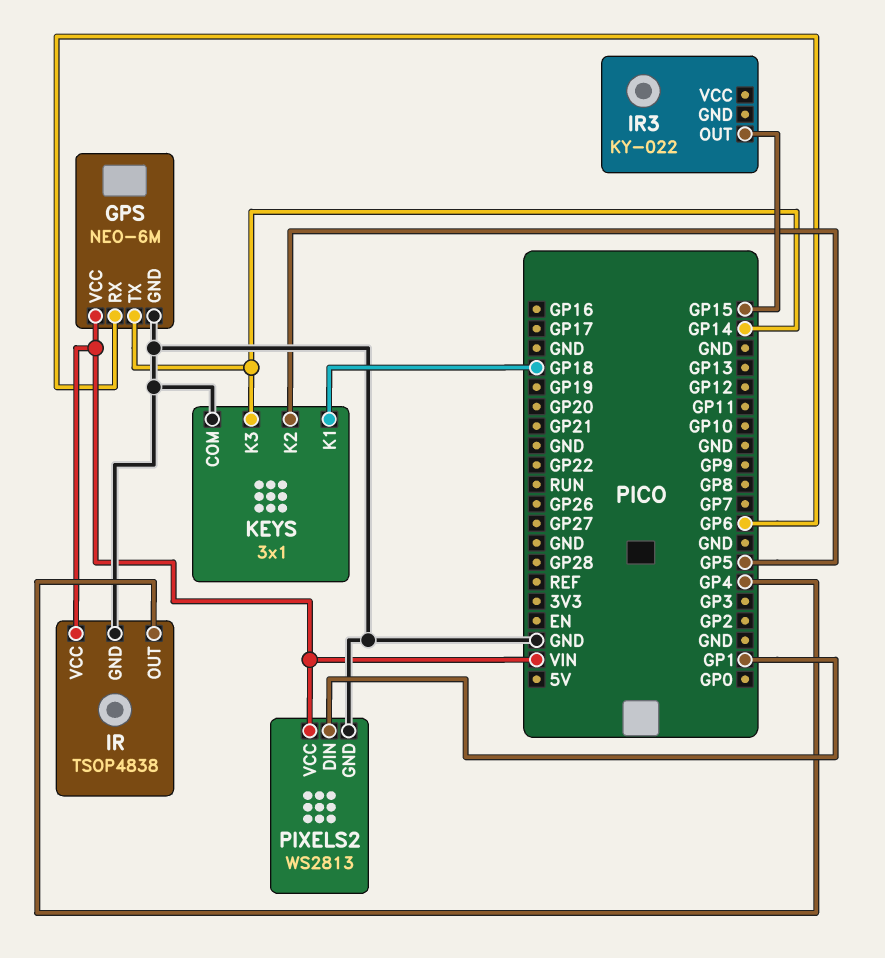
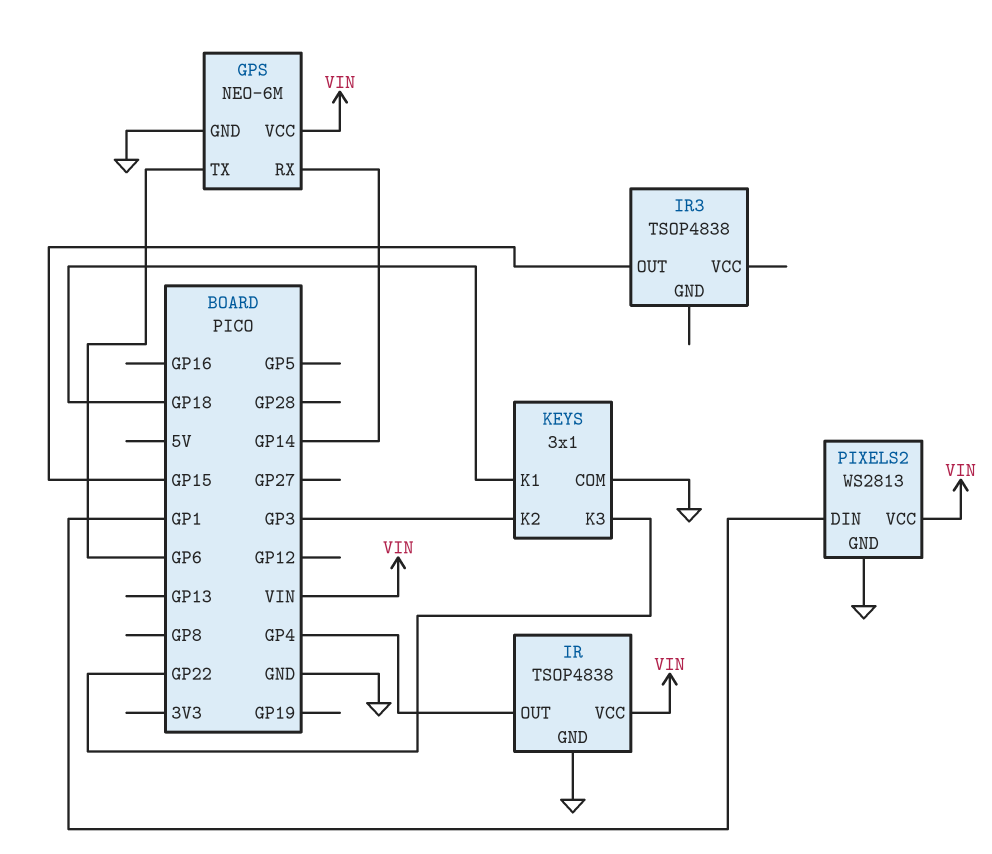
GPS pin RX: GP6 -> GP14
GPS pin TX: GP14 -> GP6
IR3: KY-022 -> TSOP4838
KEYS pin K2: GP5 -> GP3
KEYS pin K3: GP14 -> GP22

